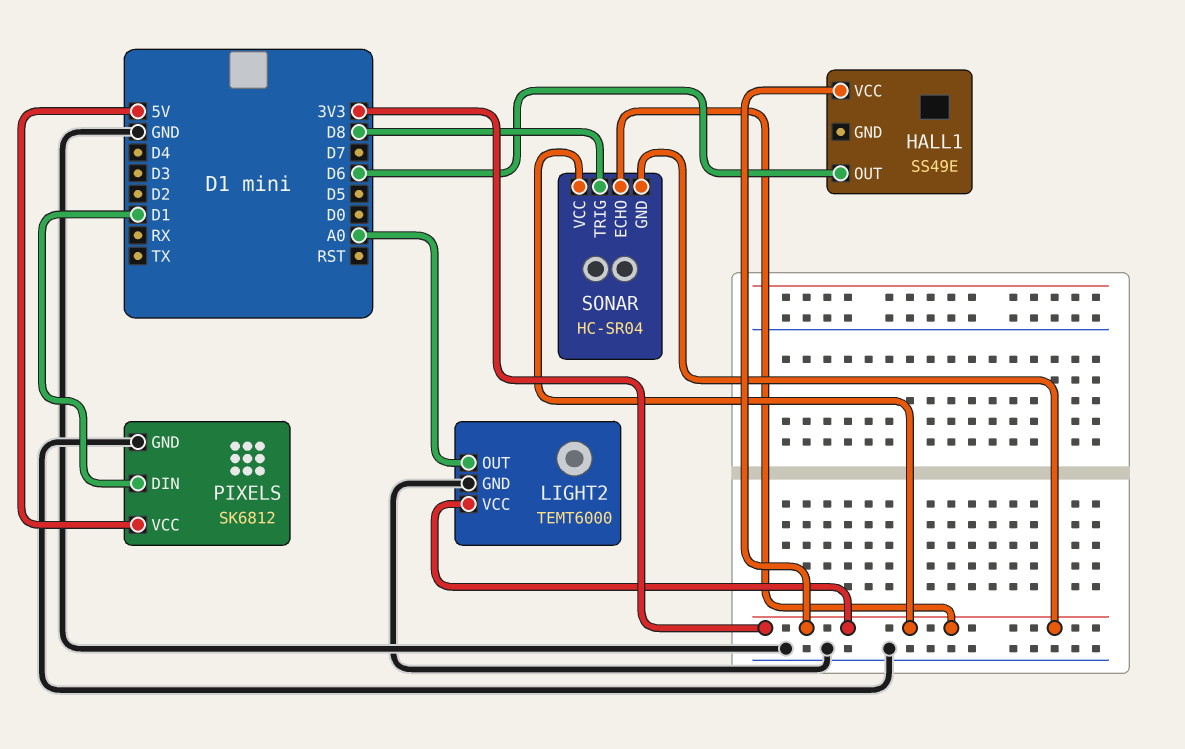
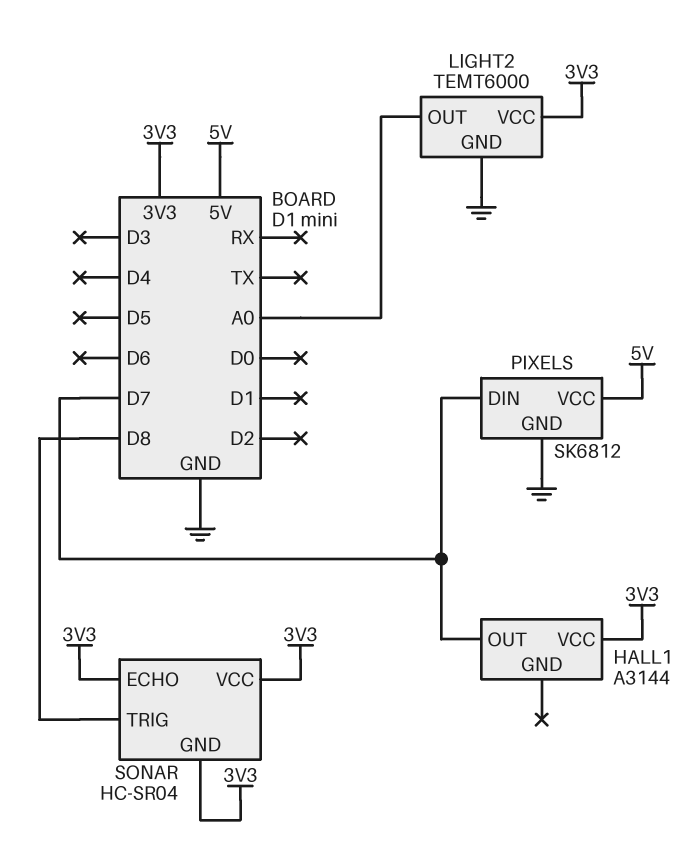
HALL1: SS49E -> A3144
HALL1 pin OUT: D6 -> D7
PIXELS pin DIN: D1 -> D7

